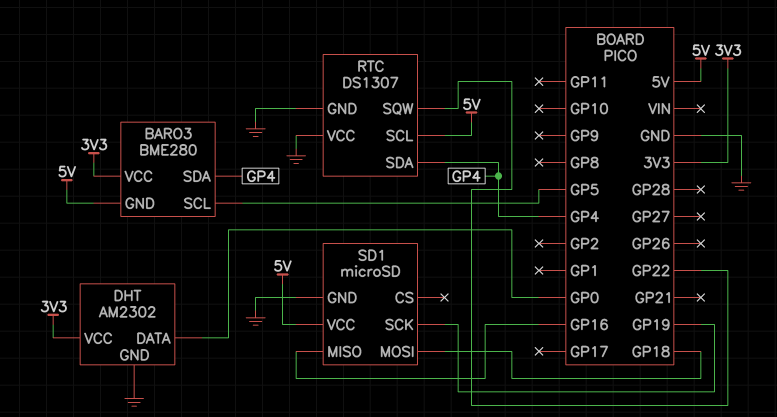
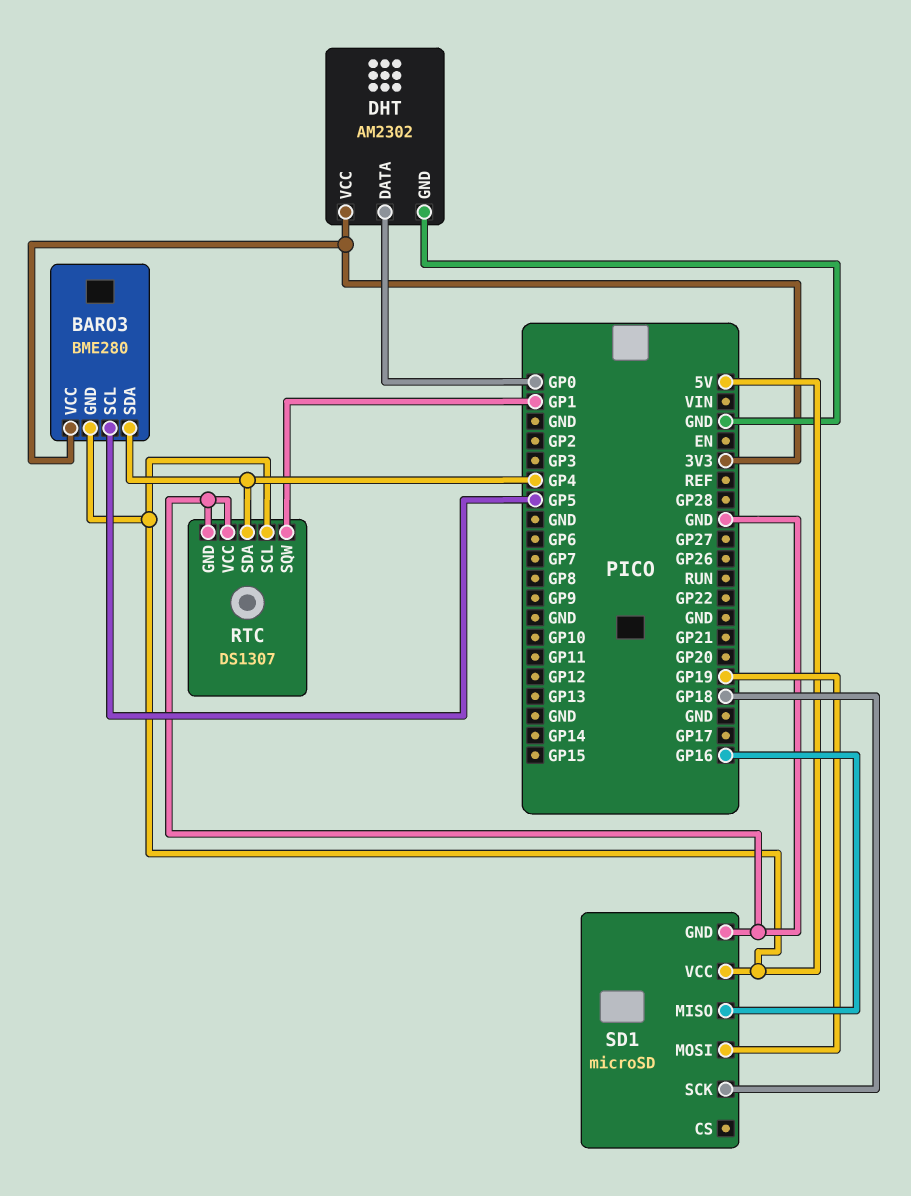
RTC pin SQW: GP22 -> GP1
SD1 pin MOSI: GP18 -> GP19
SD1 pin SCK: GP19 -> GP18

